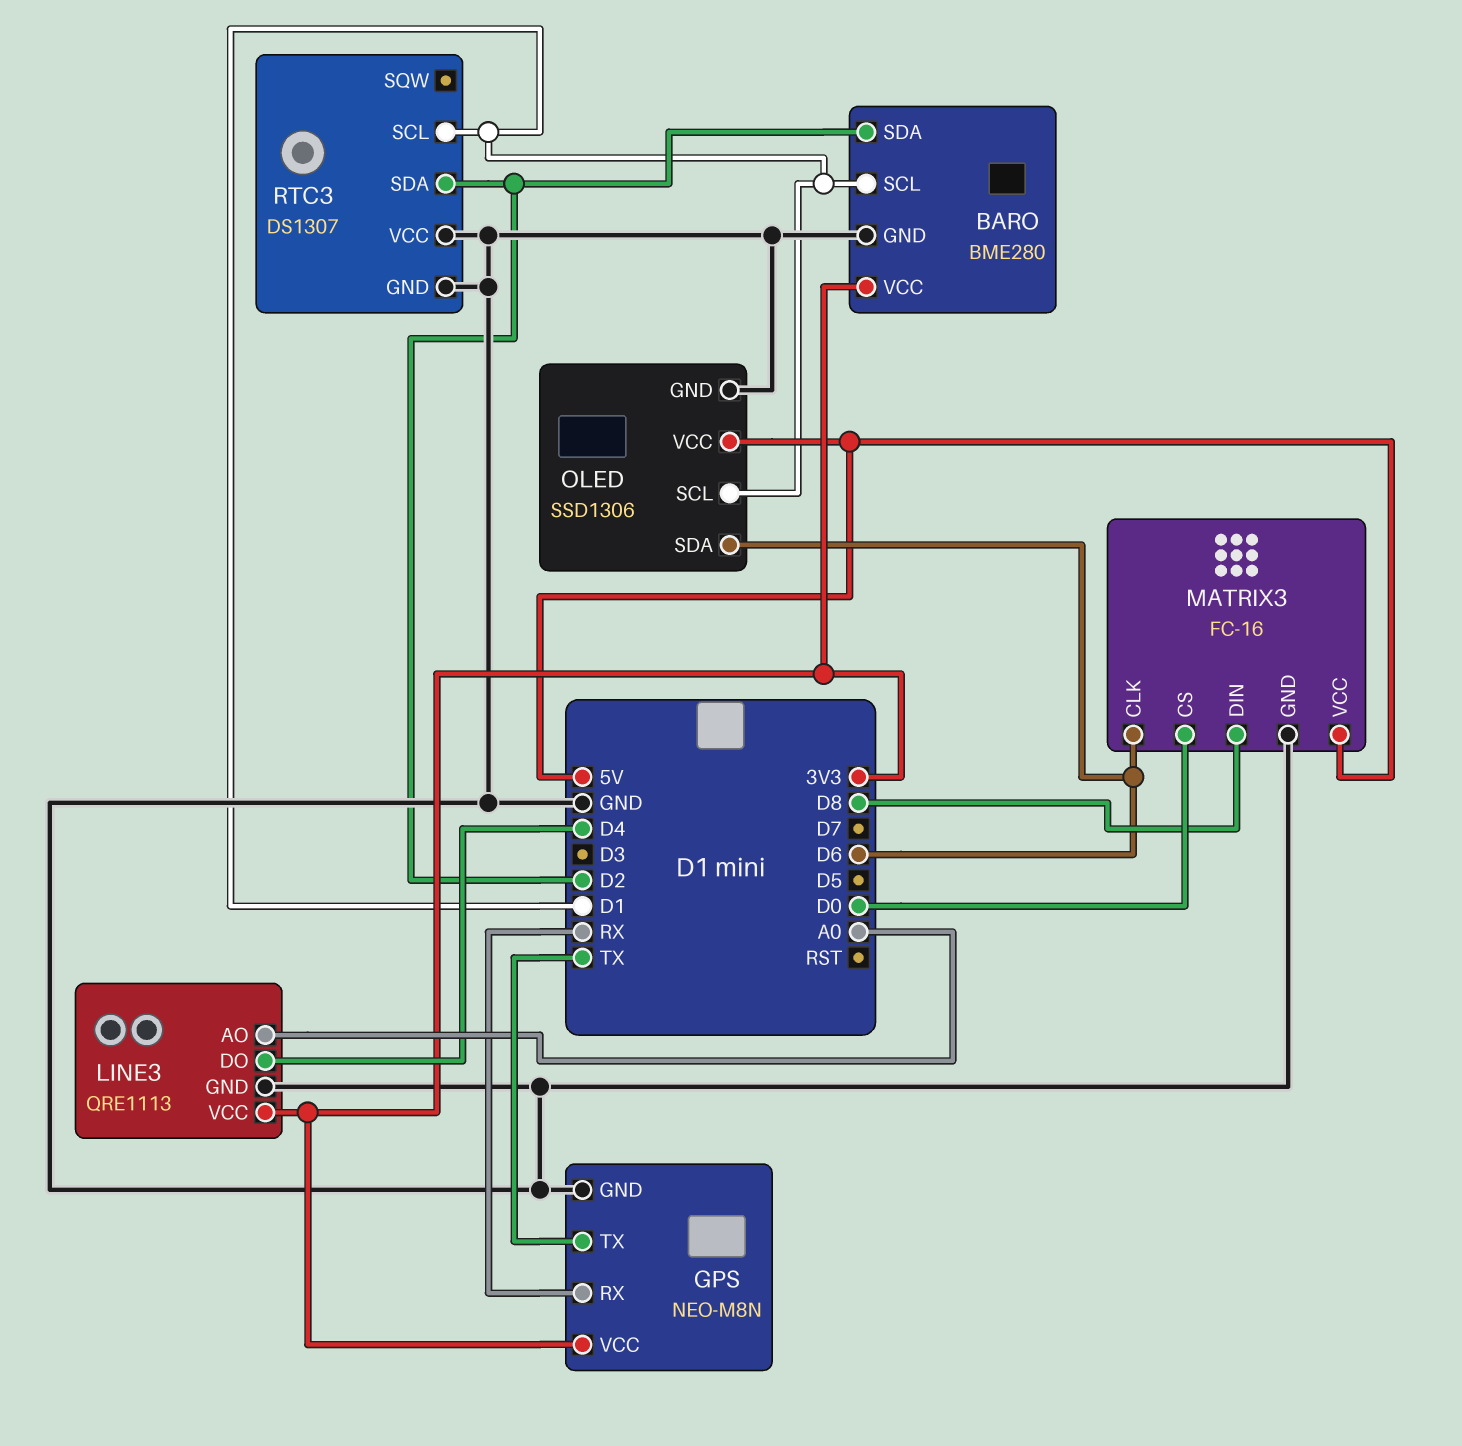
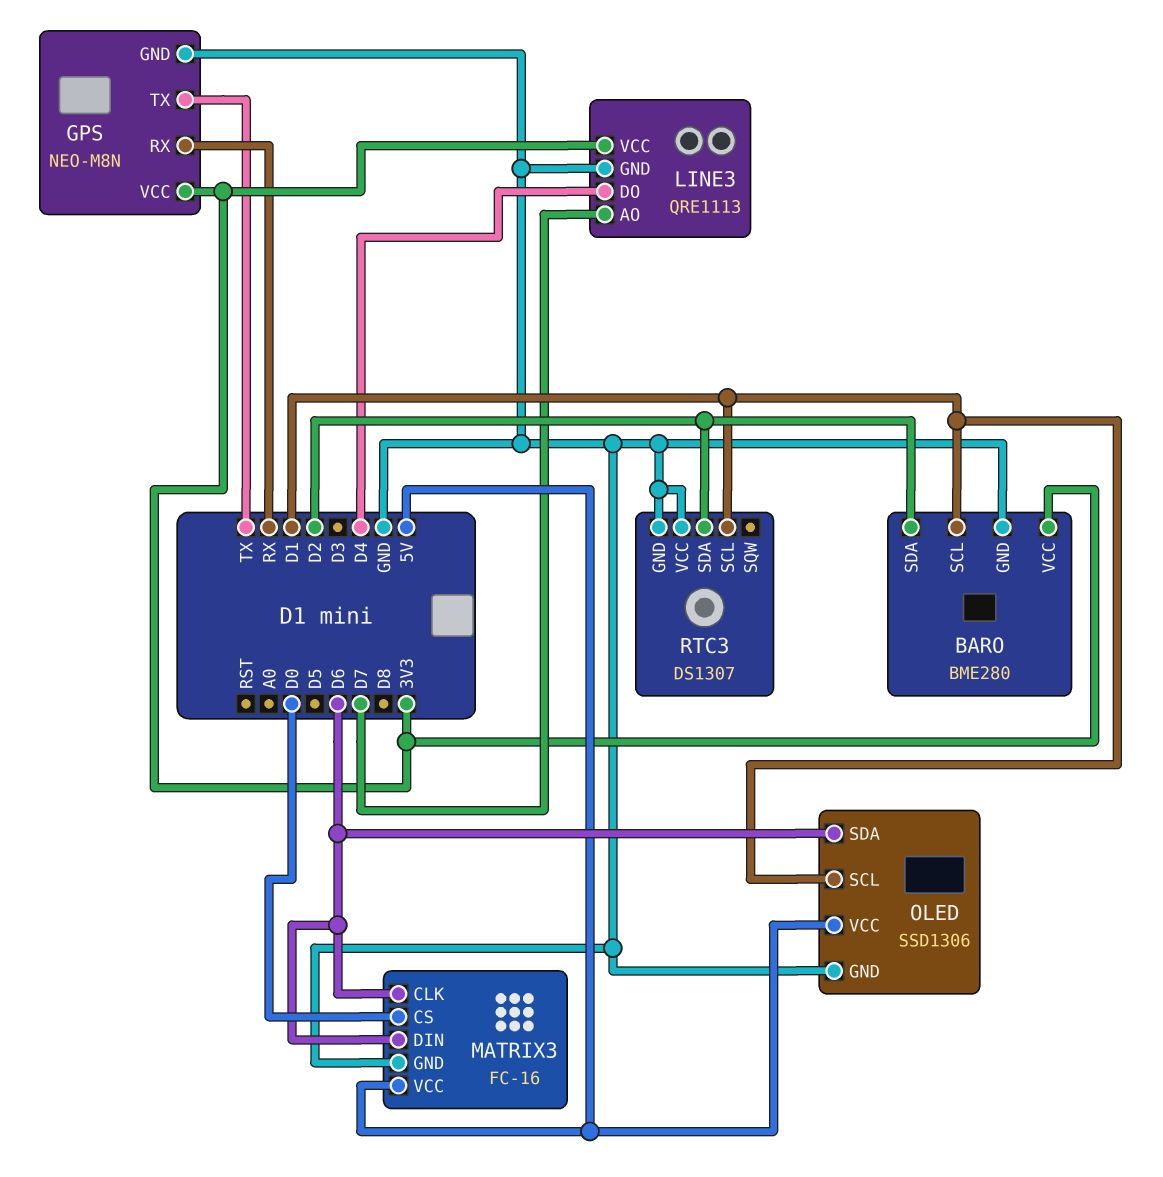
LINE3 pin AO: A0 -> D7
MATRIX3 pin DIN: D8 -> D6

